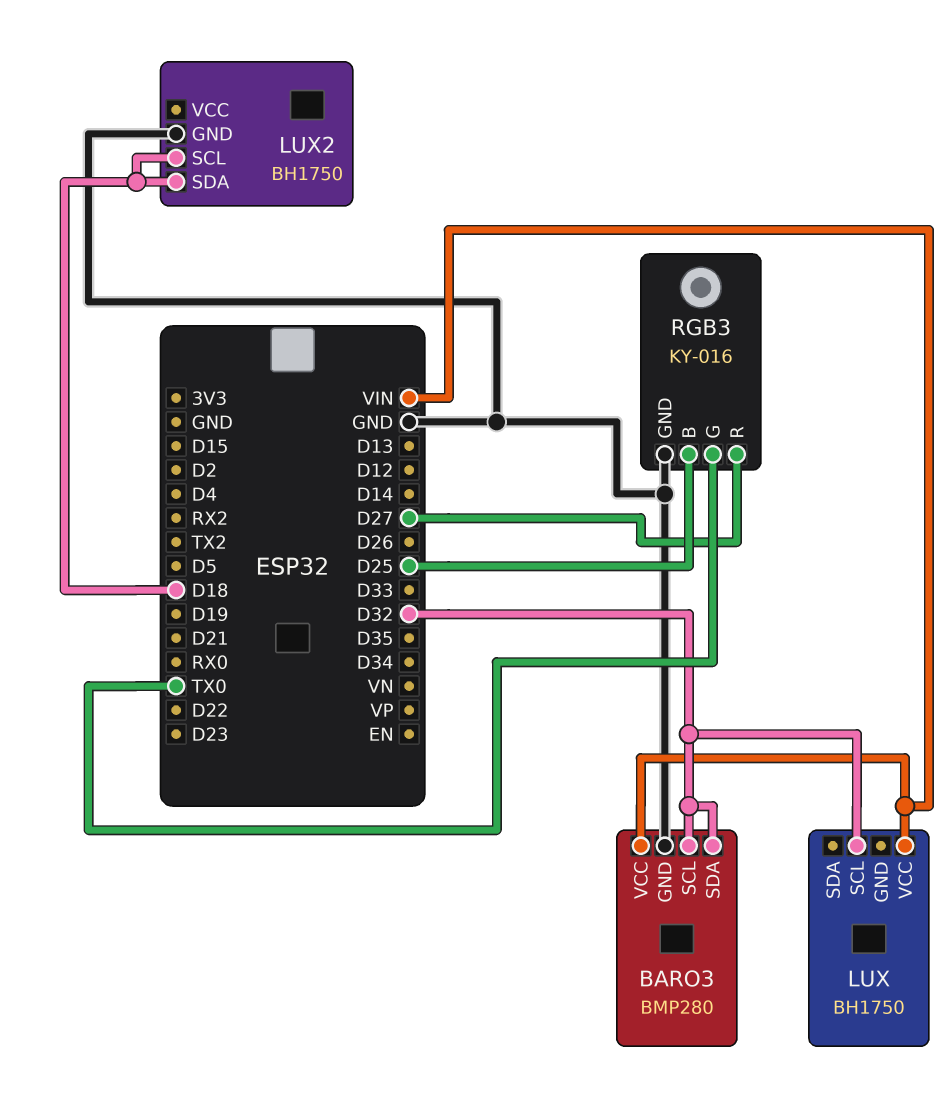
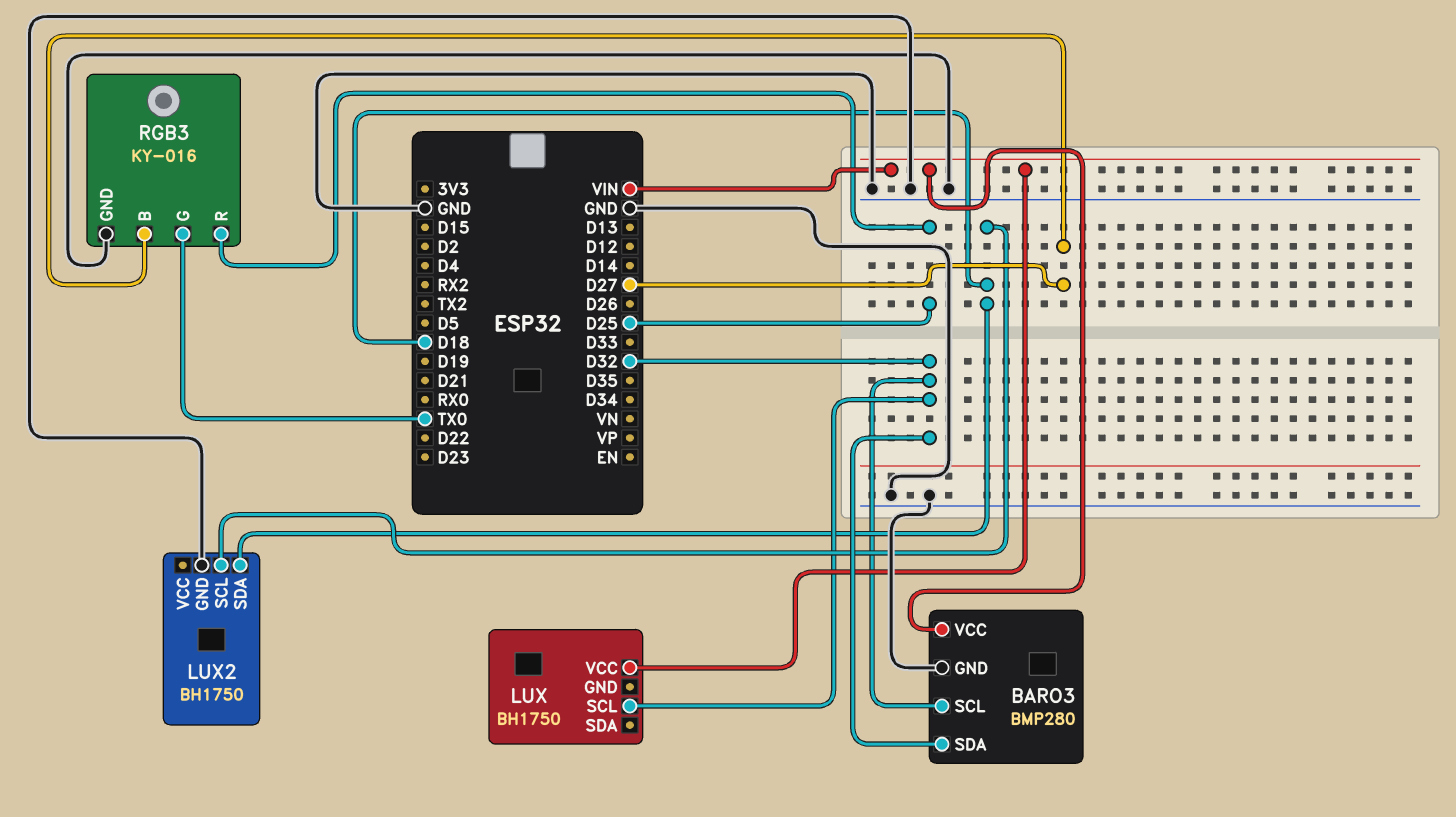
RGB3 pin B: D25 -> D27
RGB3 pin R: D27 -> D25

